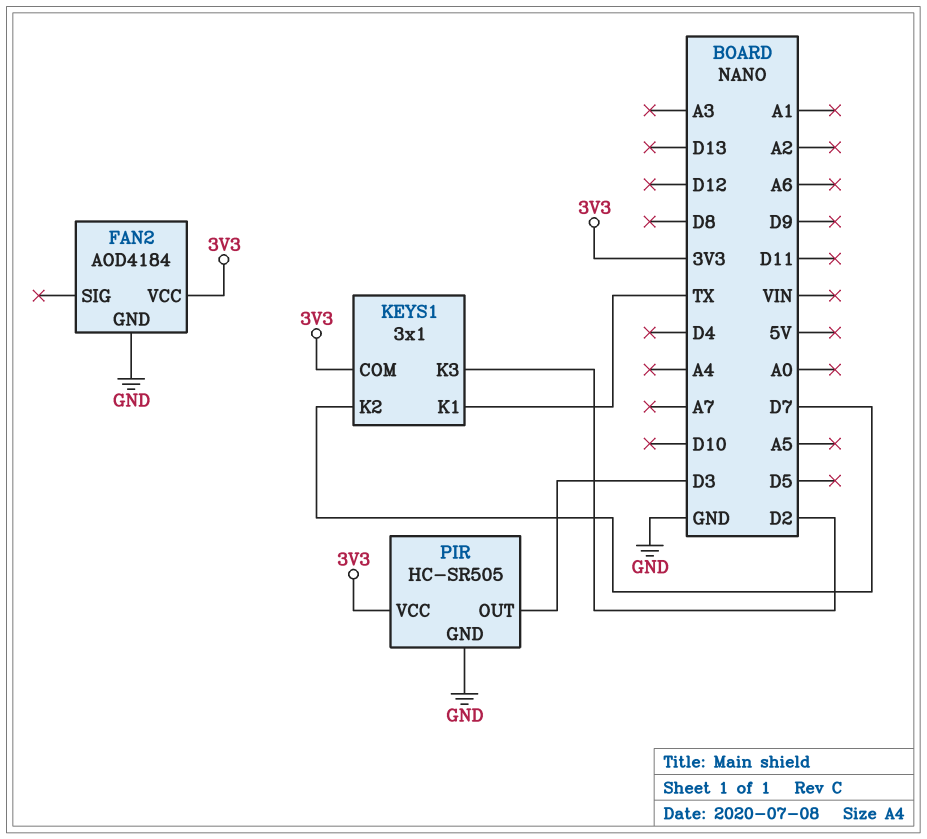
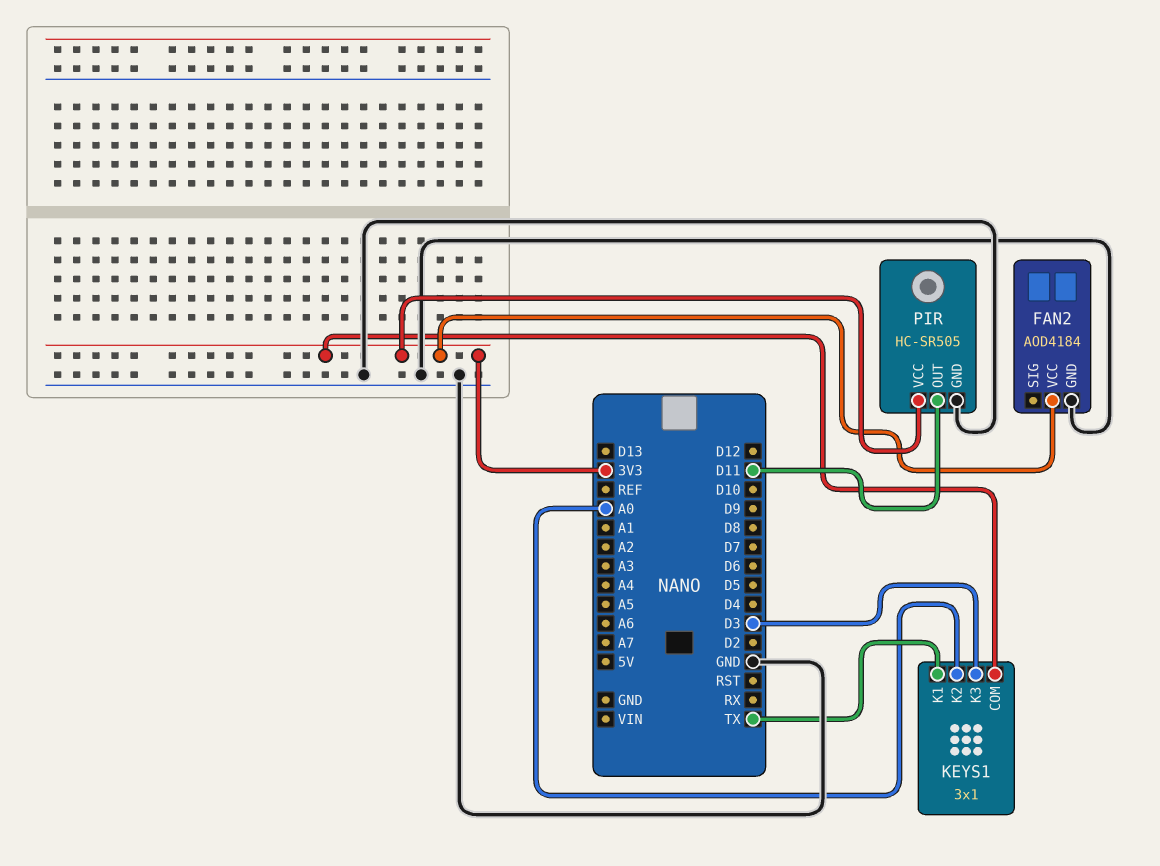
KEYS1 pin K2: D7 -> A0
KEYS1 pin K3: D2 -> D3
PIR pin OUT: D3 -> D11

